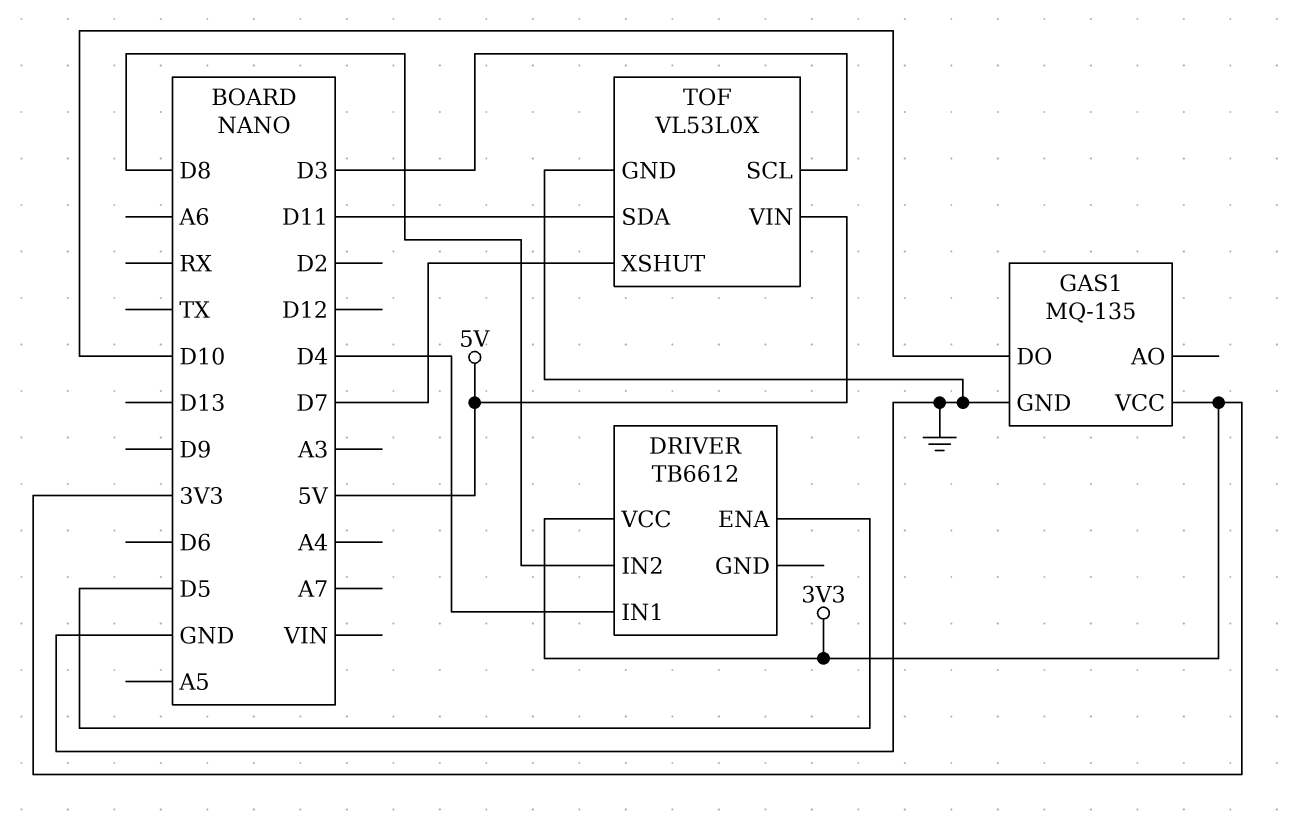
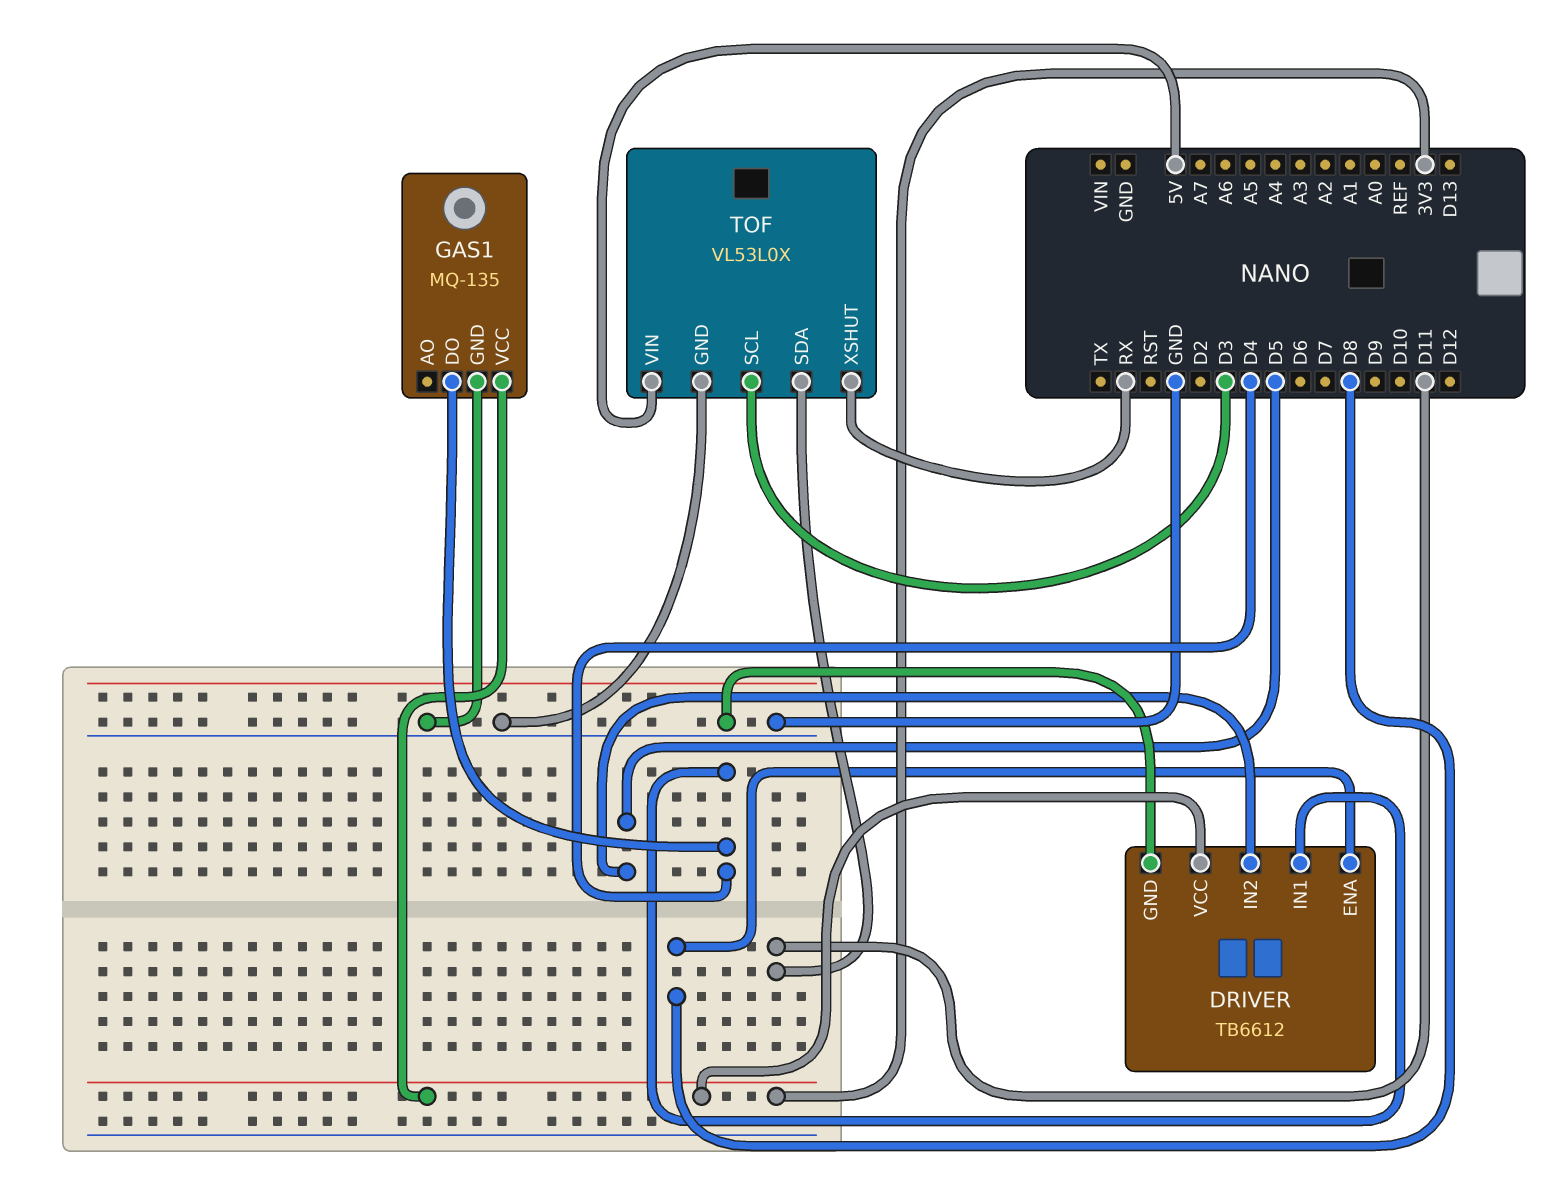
DRIVER pin ENA: D5 -> D8
DRIVER pin GND: none -> GND
DRIVER pin IN2: D8 -> D5
GAS1 pin DO: D10 -> D4
TOF pin XSHUT: D7 -> RX

